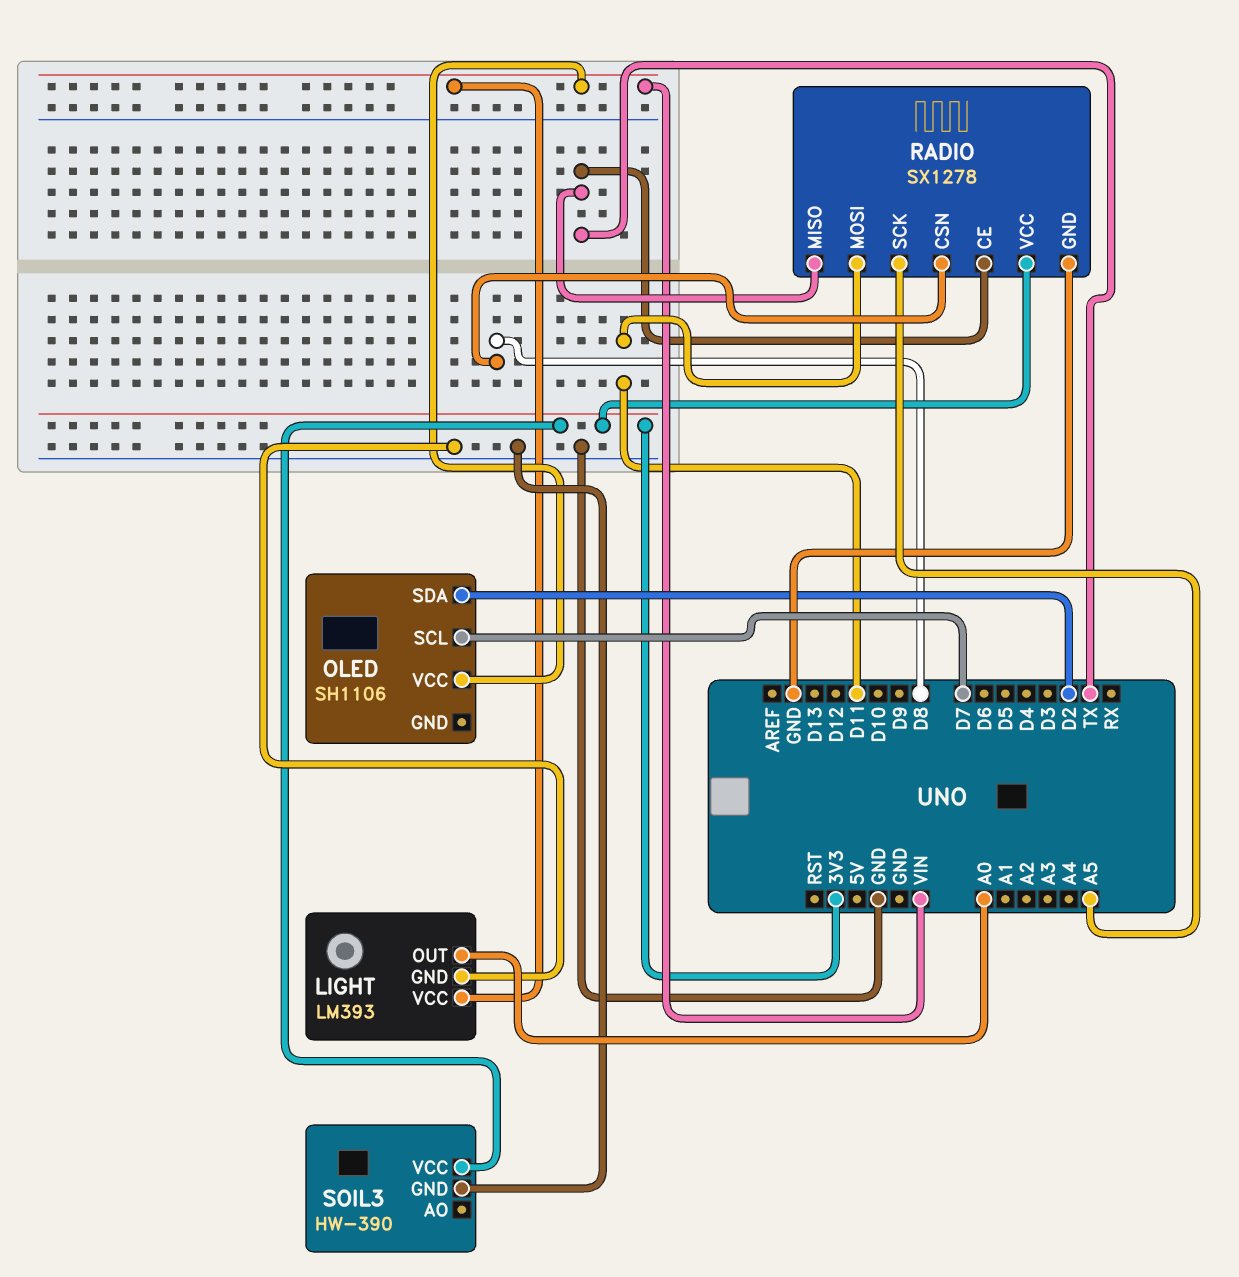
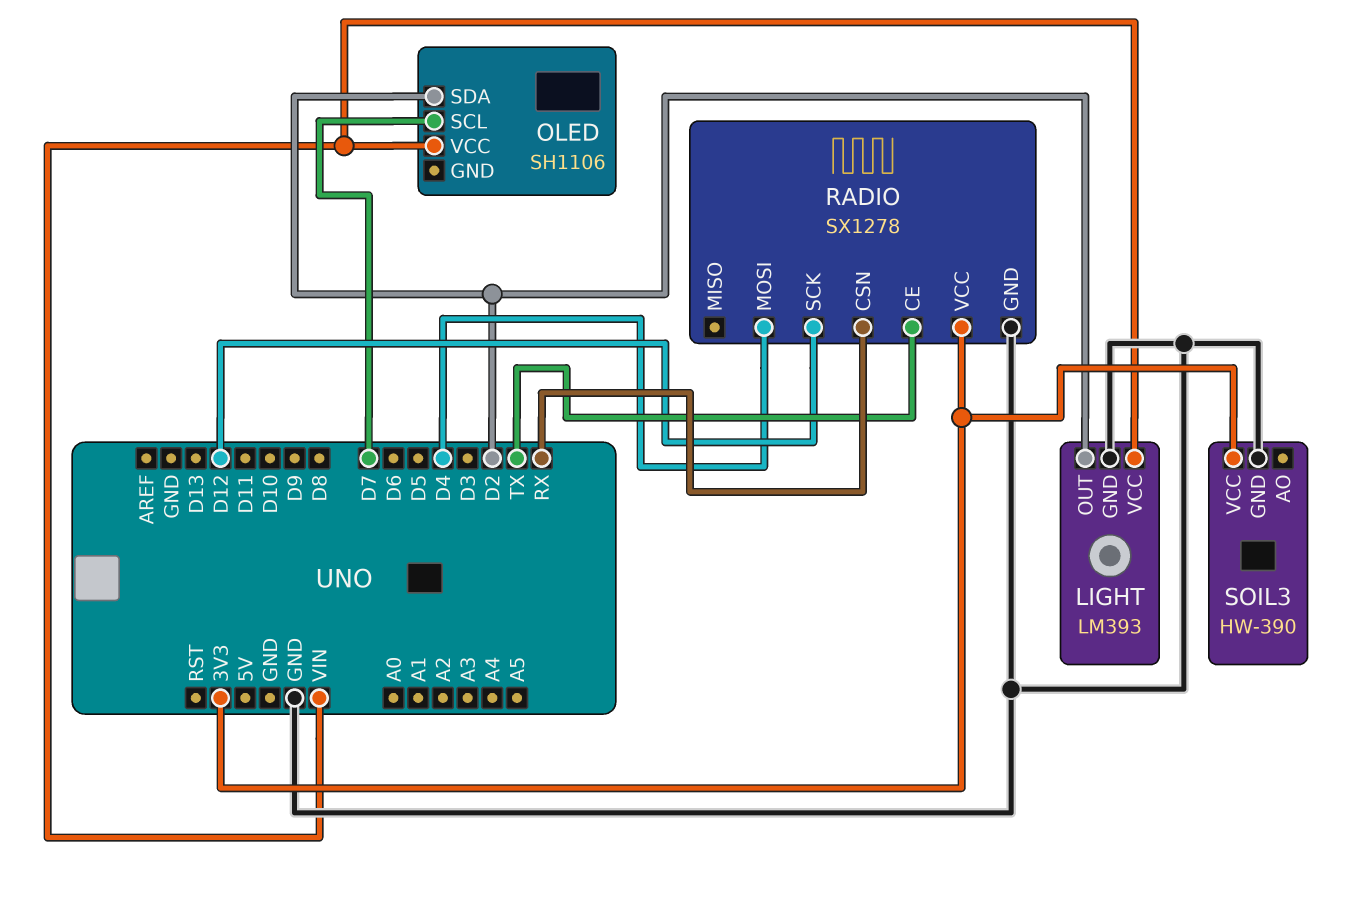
LIGHT pin OUT: A0 -> D2
RADIO pin CSN: D8 -> RX
RADIO pin MISO: TX -> none
RADIO pin MOSI: D11 -> D4
RADIO pin SCK: A5 -> D12

